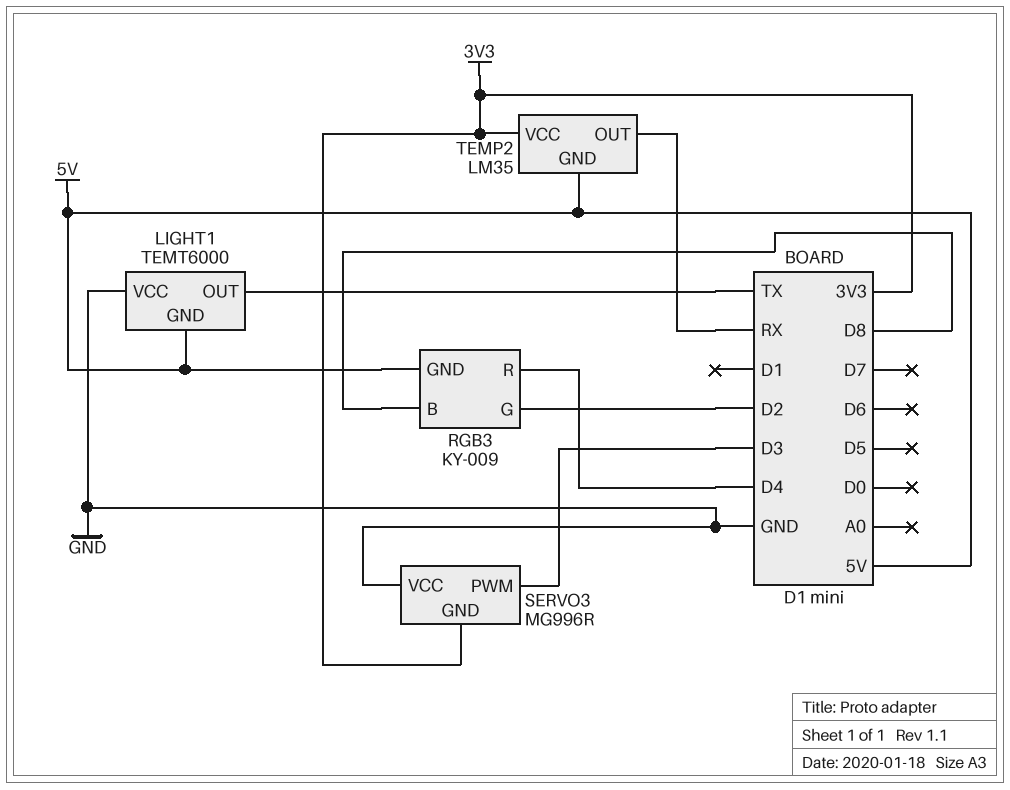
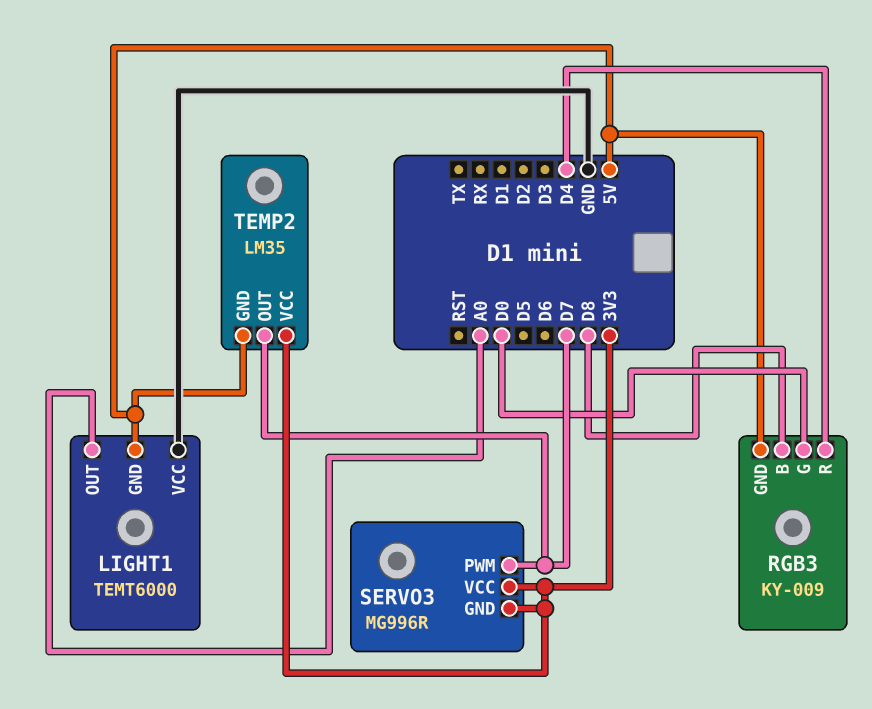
LIGHT1 pin OUT: TX -> A0
RGB3 pin G: D2 -> D0
SERVO3 pin PWM: D3 -> D7
SERVO3 pin VCC: GND -> 3V3
TEMP2 pin OUT: RX -> D7

